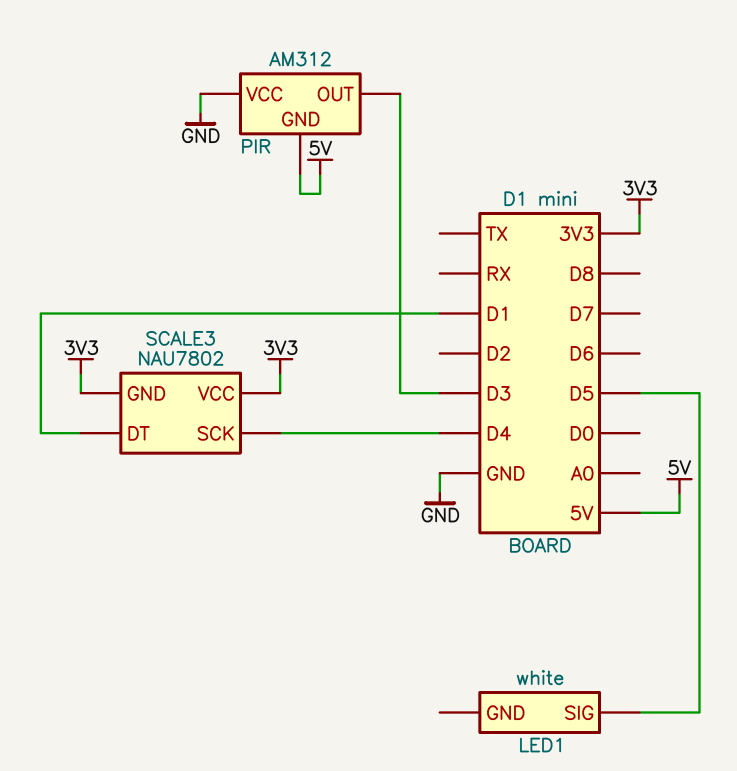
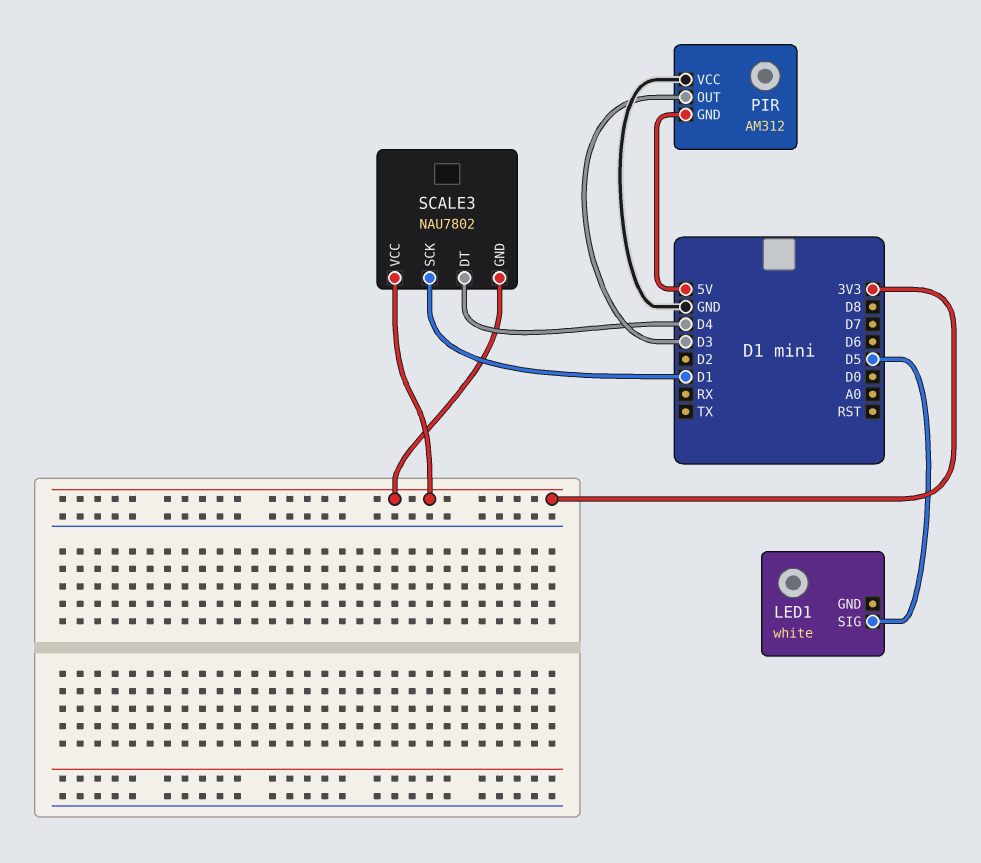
SCALE3 pin DT: D1 -> D4
SCALE3 pin SCK: D4 -> D1

